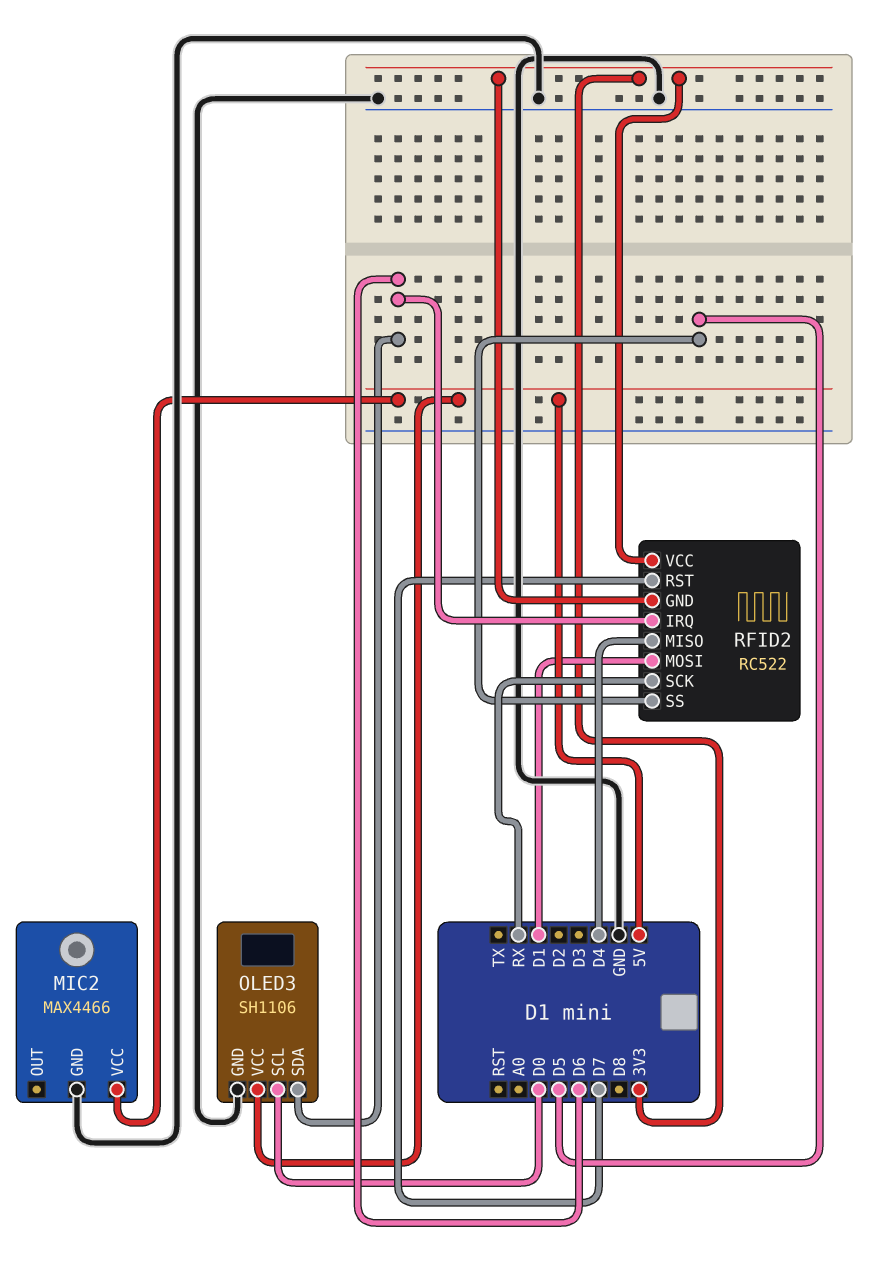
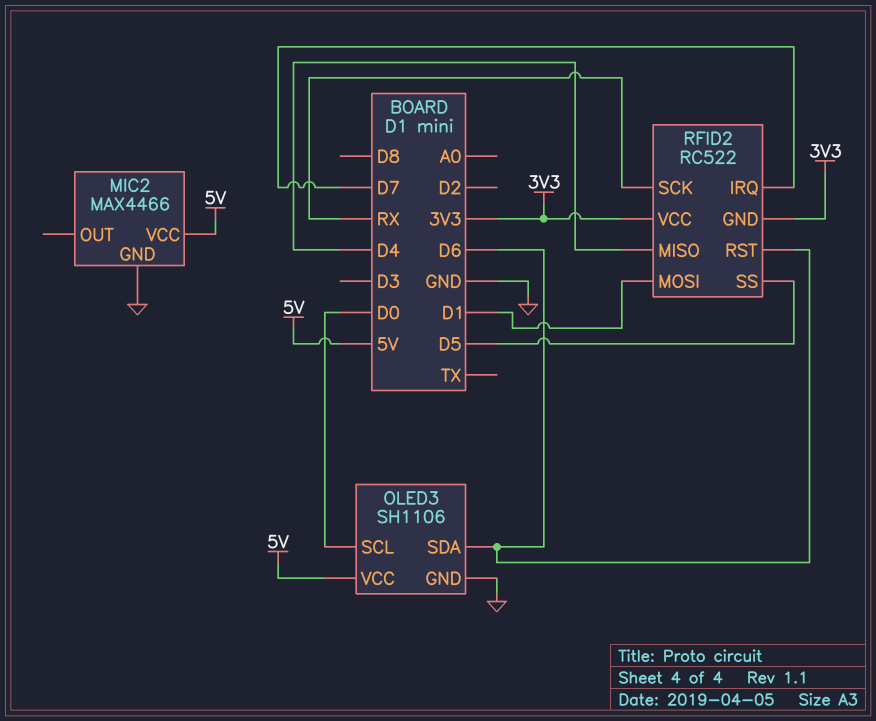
RFID2 pin IRQ: D6 -> D7
RFID2 pin RST: D7 -> D6

